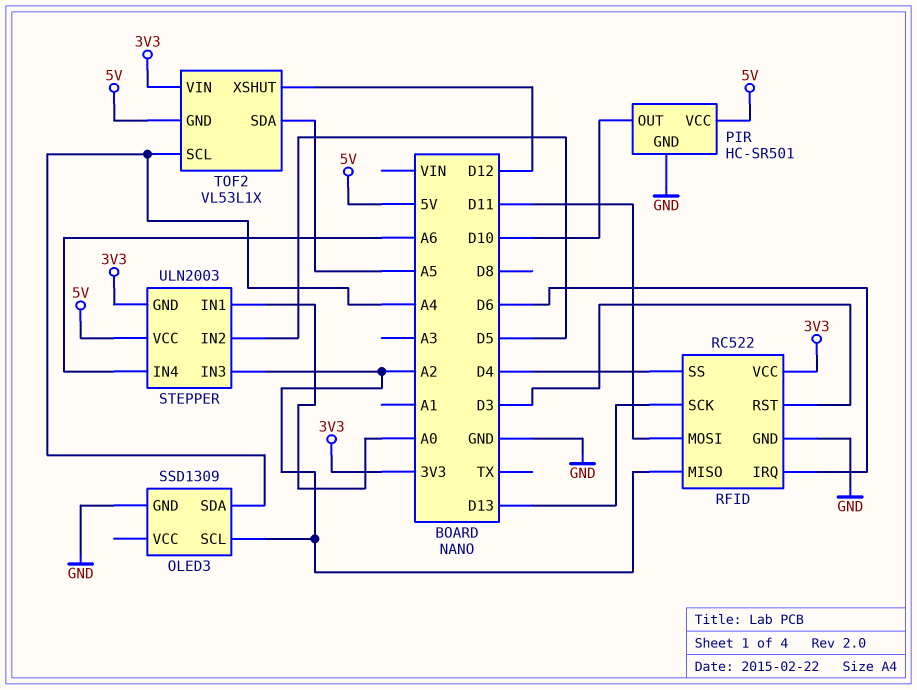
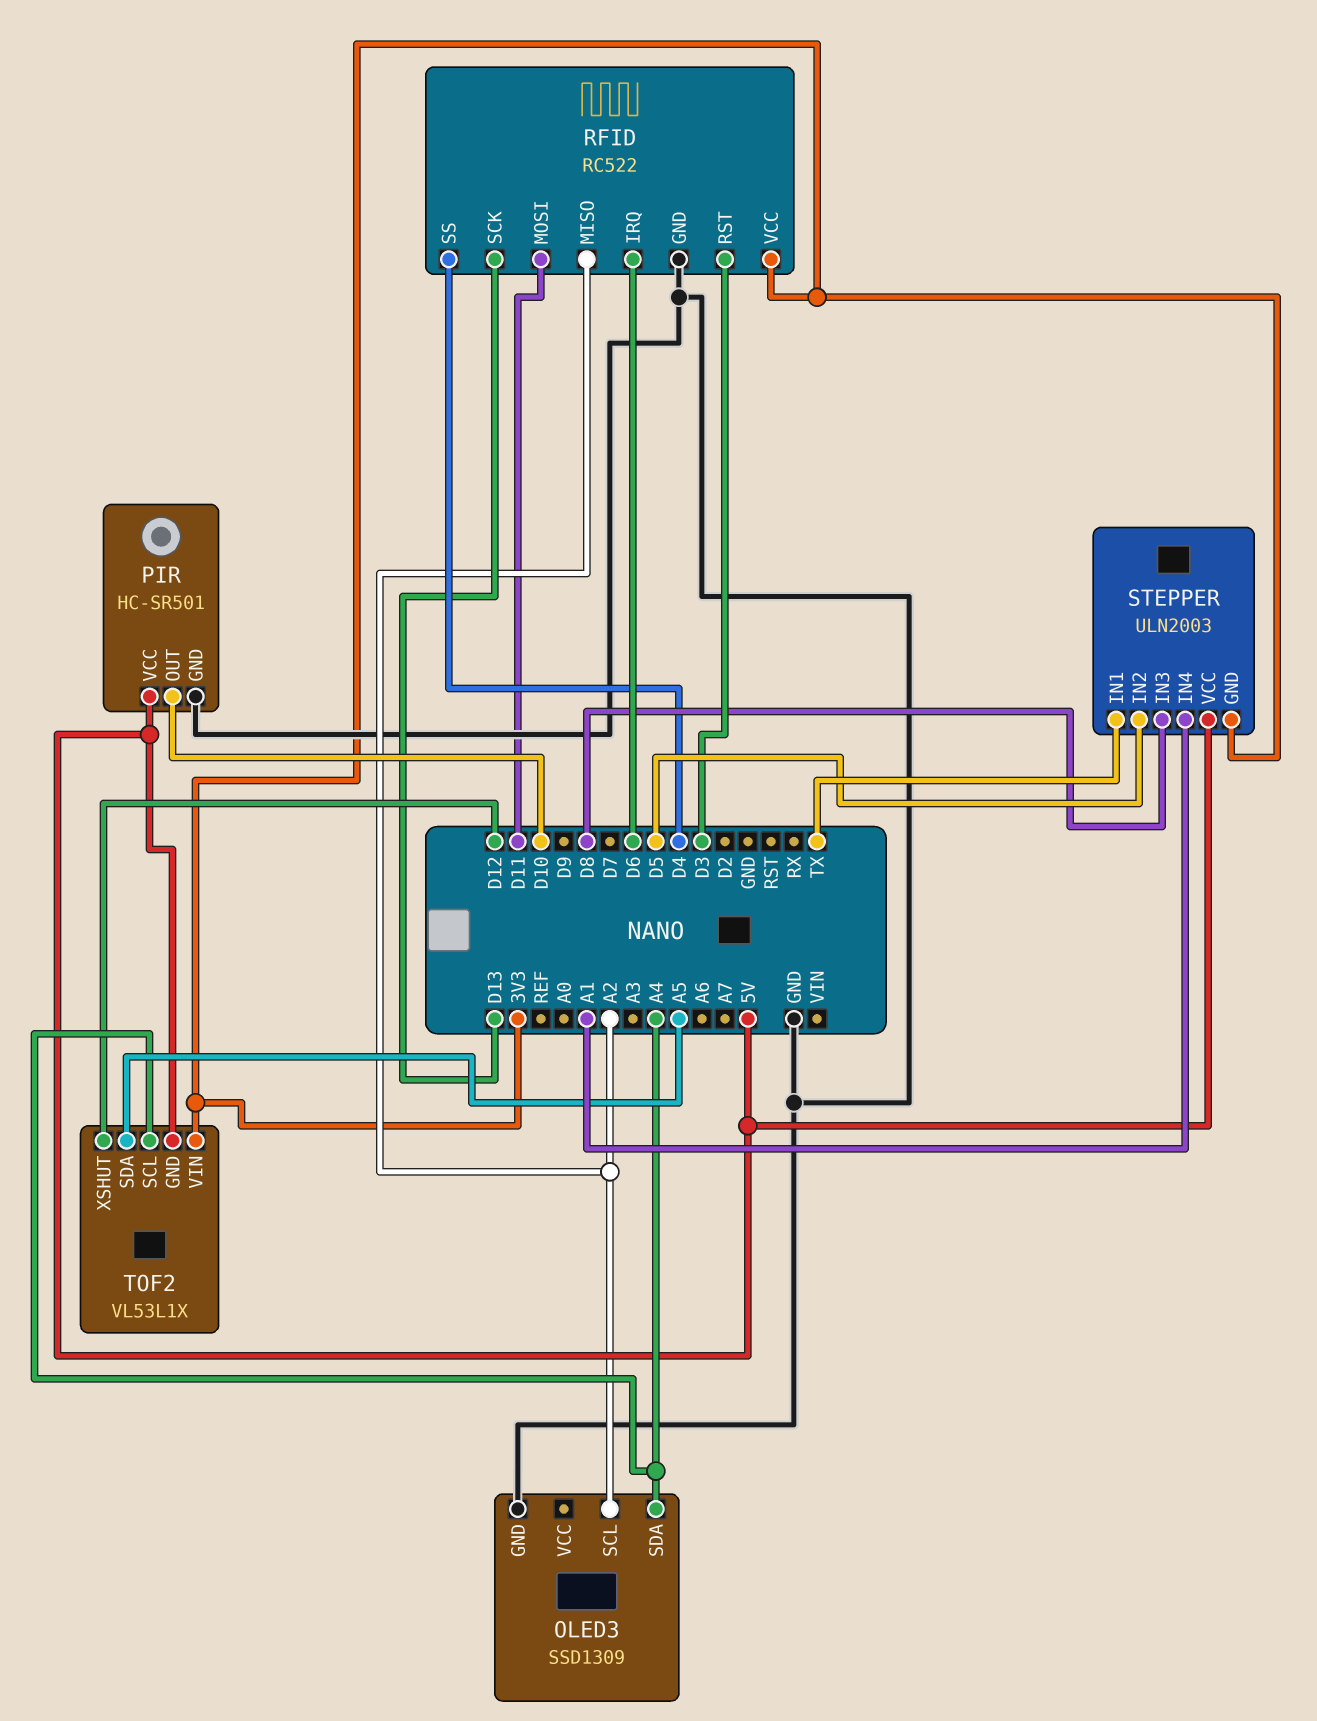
STEPPER pin IN1: A0 -> TX
STEPPER pin IN3: A2 -> D8
STEPPER pin IN4: A6 -> A1

